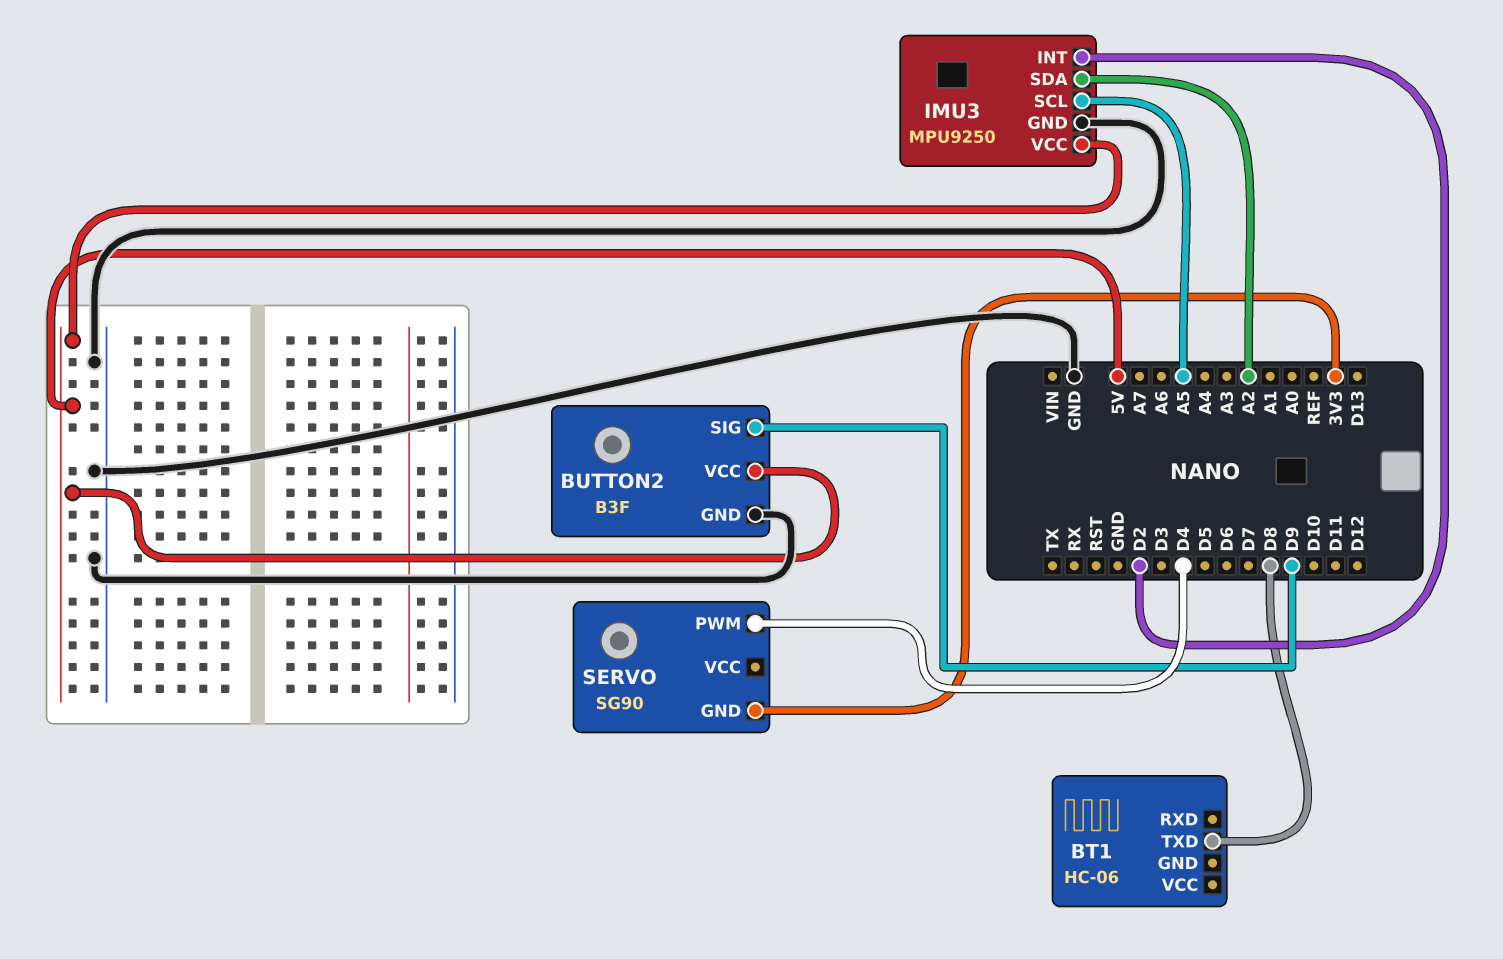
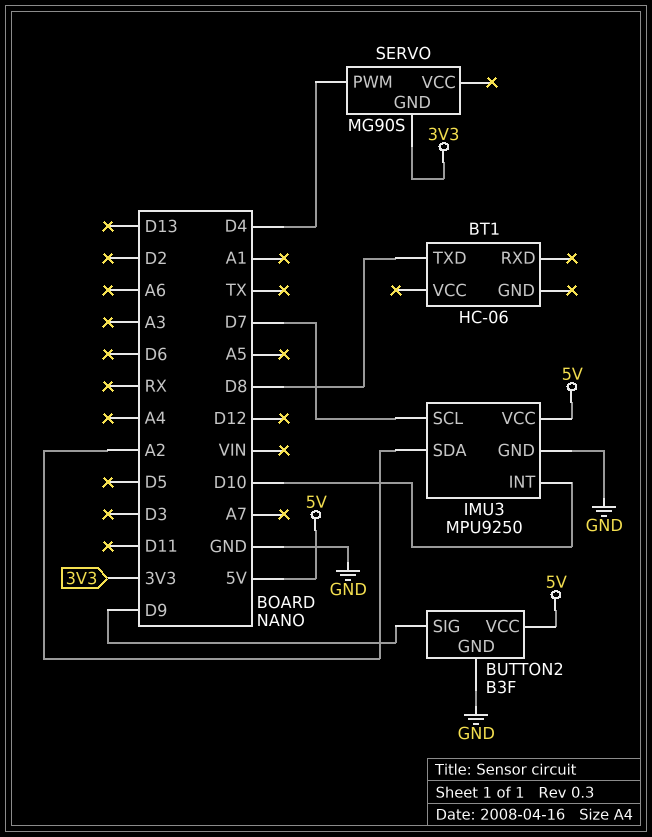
IMU3 pin INT: D2 -> D10
IMU3 pin SCL: A5 -> D7
SERVO: SG90 -> MG90S

